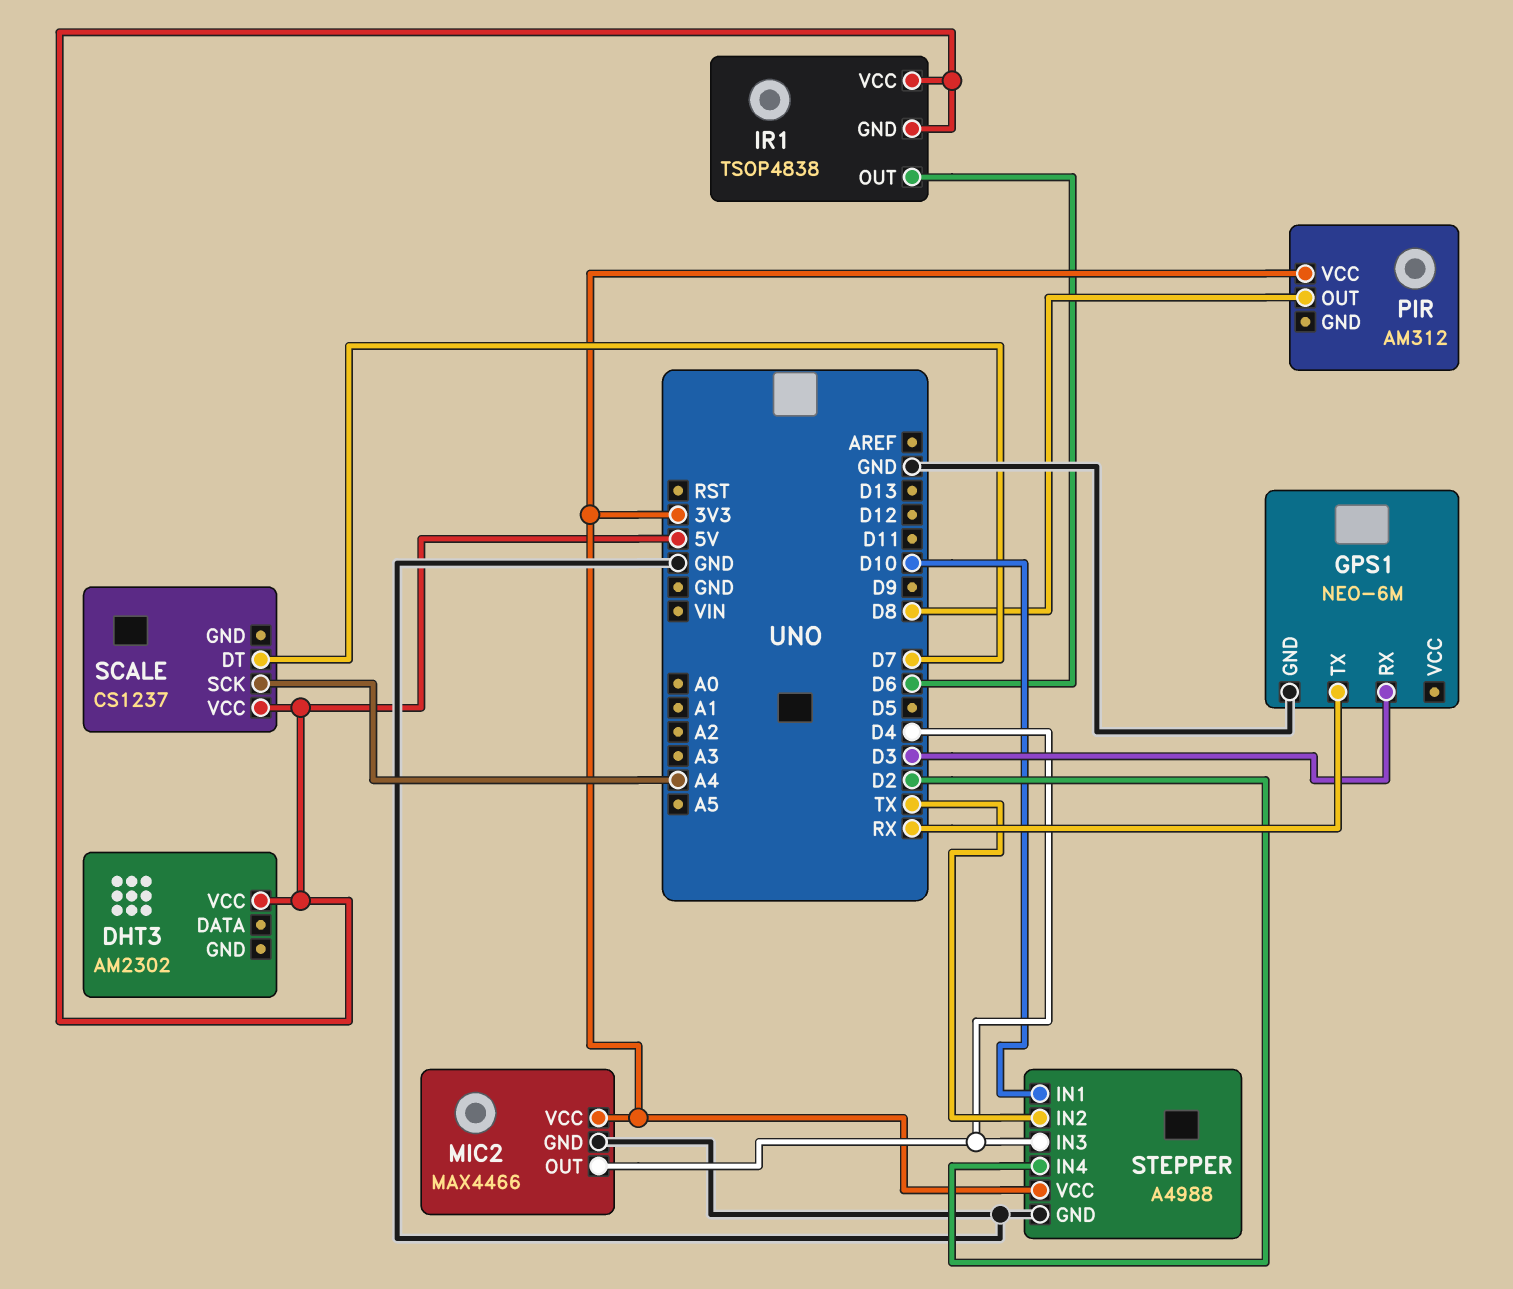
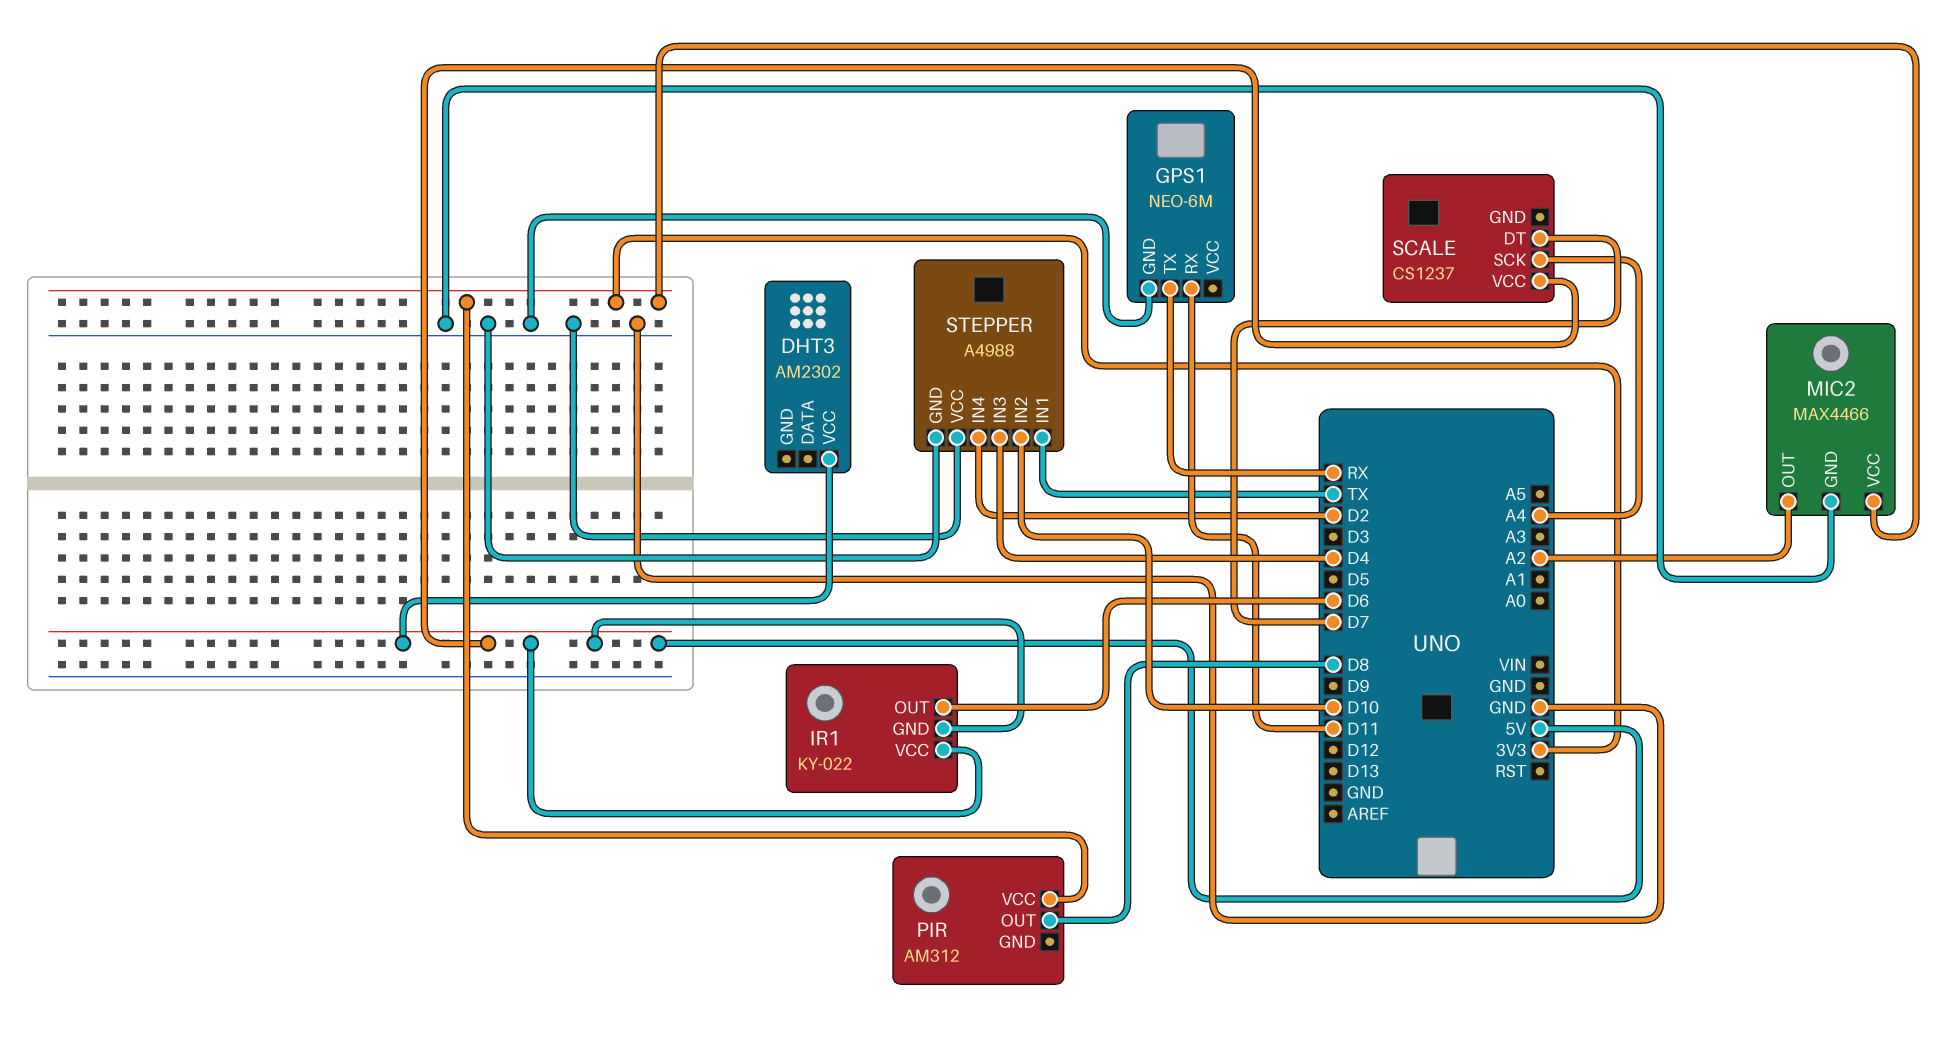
GPS1 pin RX: D3 -> D11
IR1: TSOP4838 -> KY-022
MIC2 pin OUT: D4 -> A2
STEPPER pin IN1: D10 -> TX
STEPPER pin IN2: TX -> D10
STEPPER pin VCC: 3V3 -> GND

